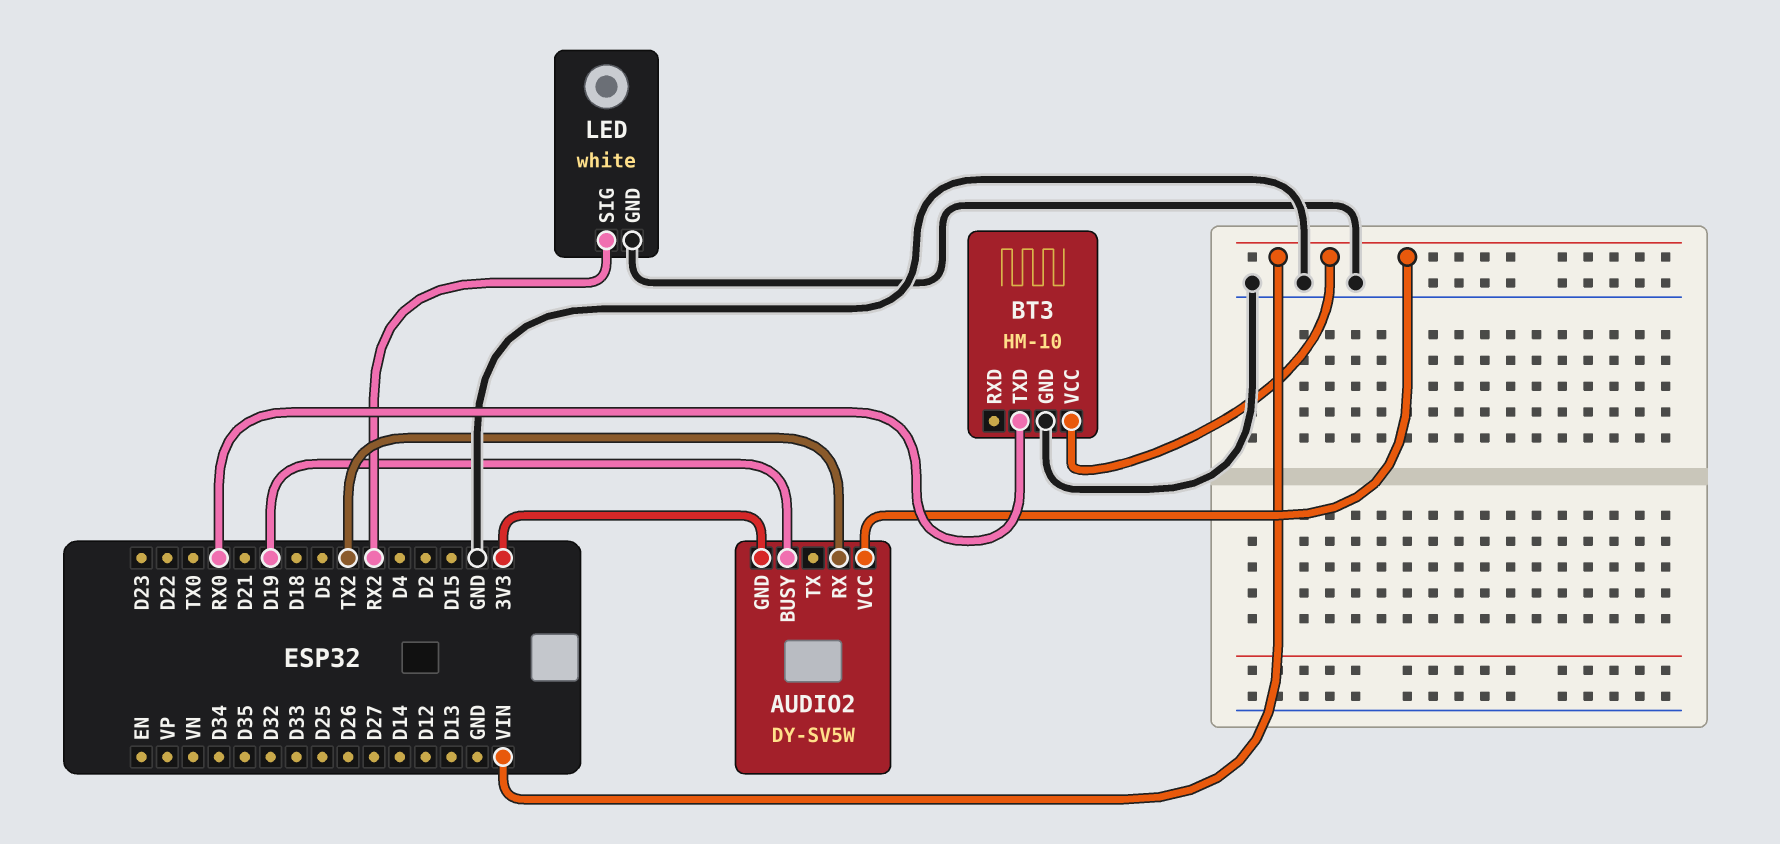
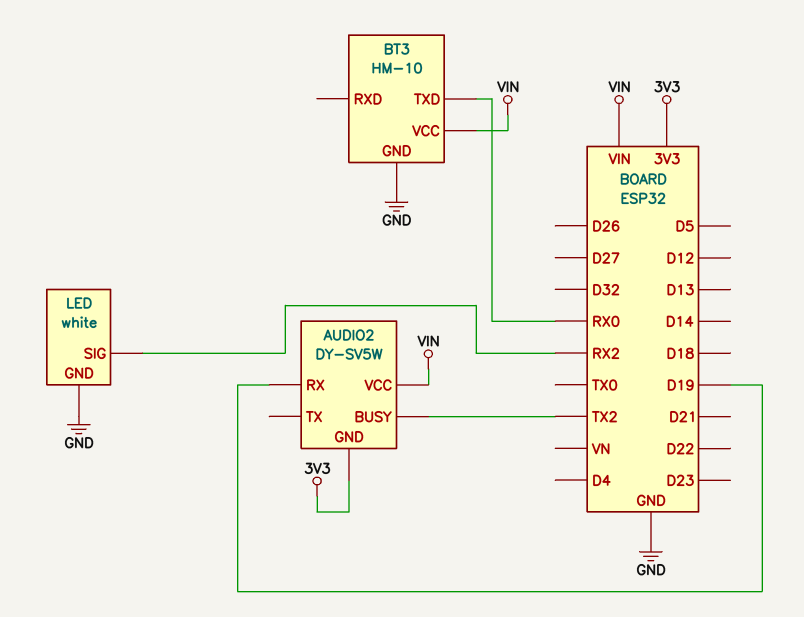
AUDIO2 pin BUSY: D19 -> TX2
AUDIO2 pin RX: TX2 -> D19

